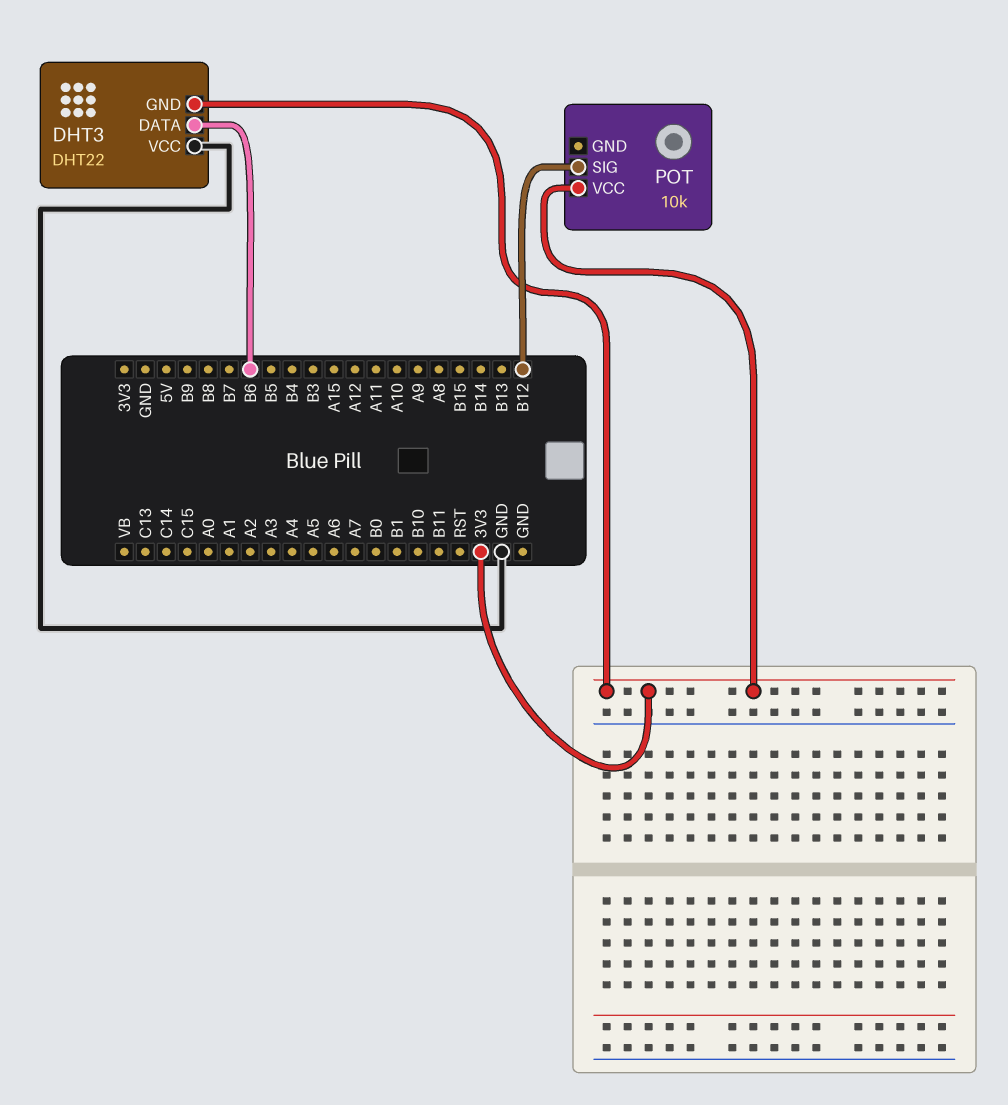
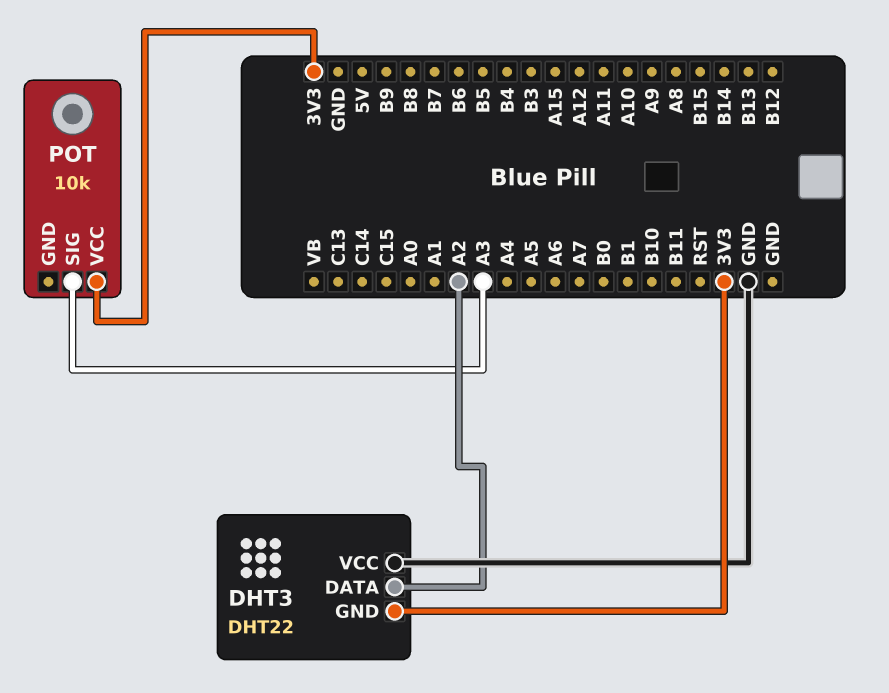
DHT3 pin DATA: B6 -> A2
POT pin SIG: B12 -> A3

